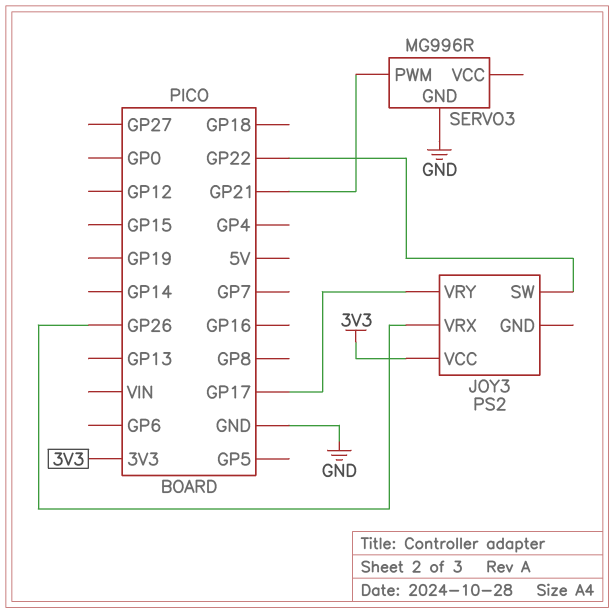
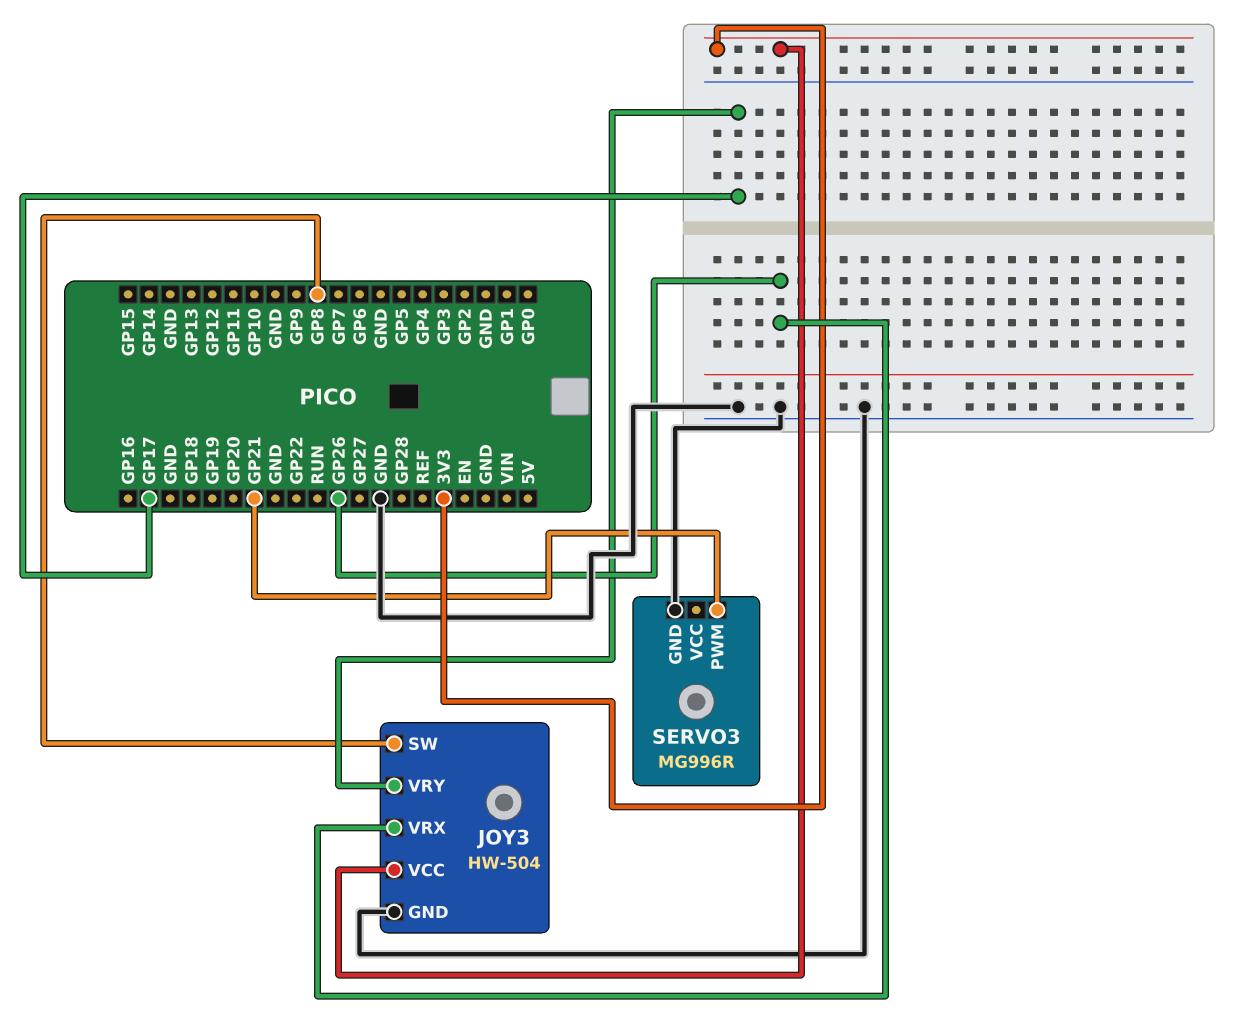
JOY3: PS2 -> HW-504
JOY3 pin GND: none -> GND
JOY3 pin SW: GP22 -> GP8

